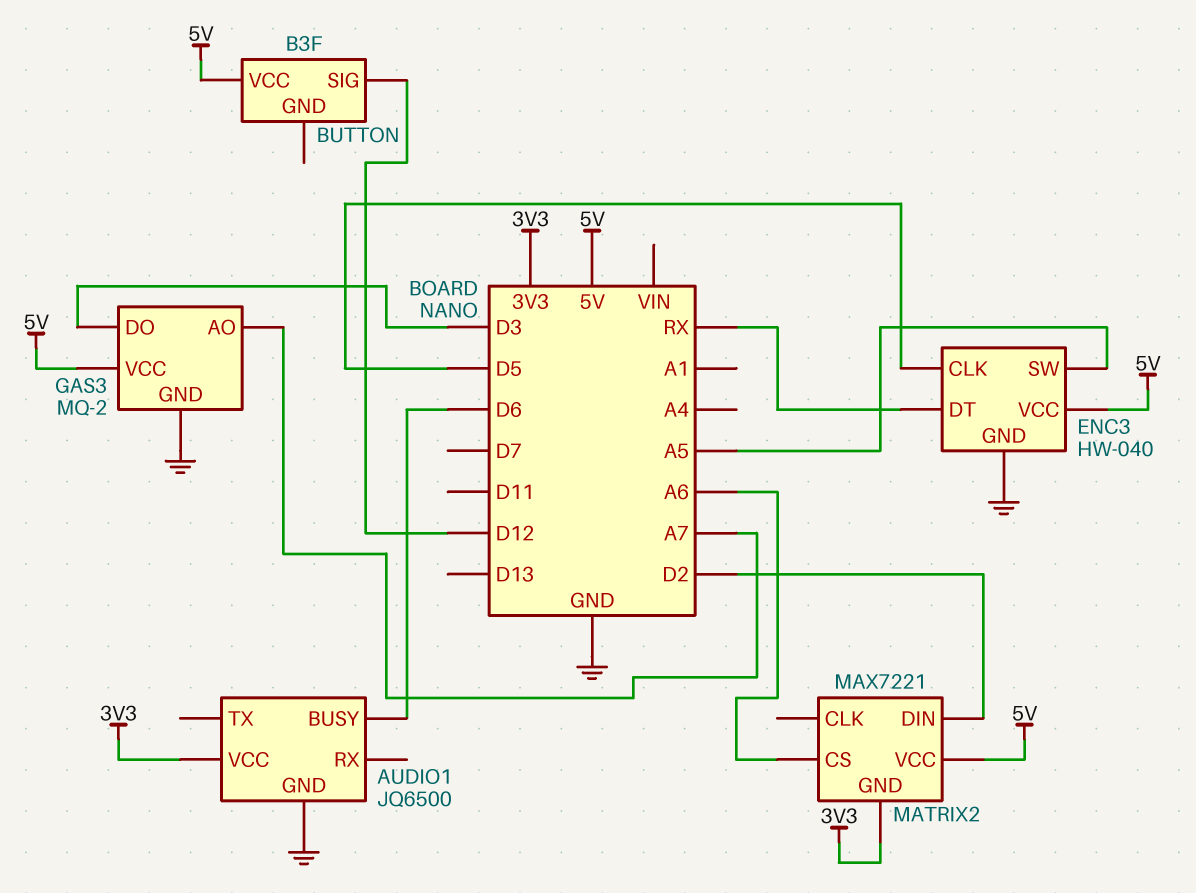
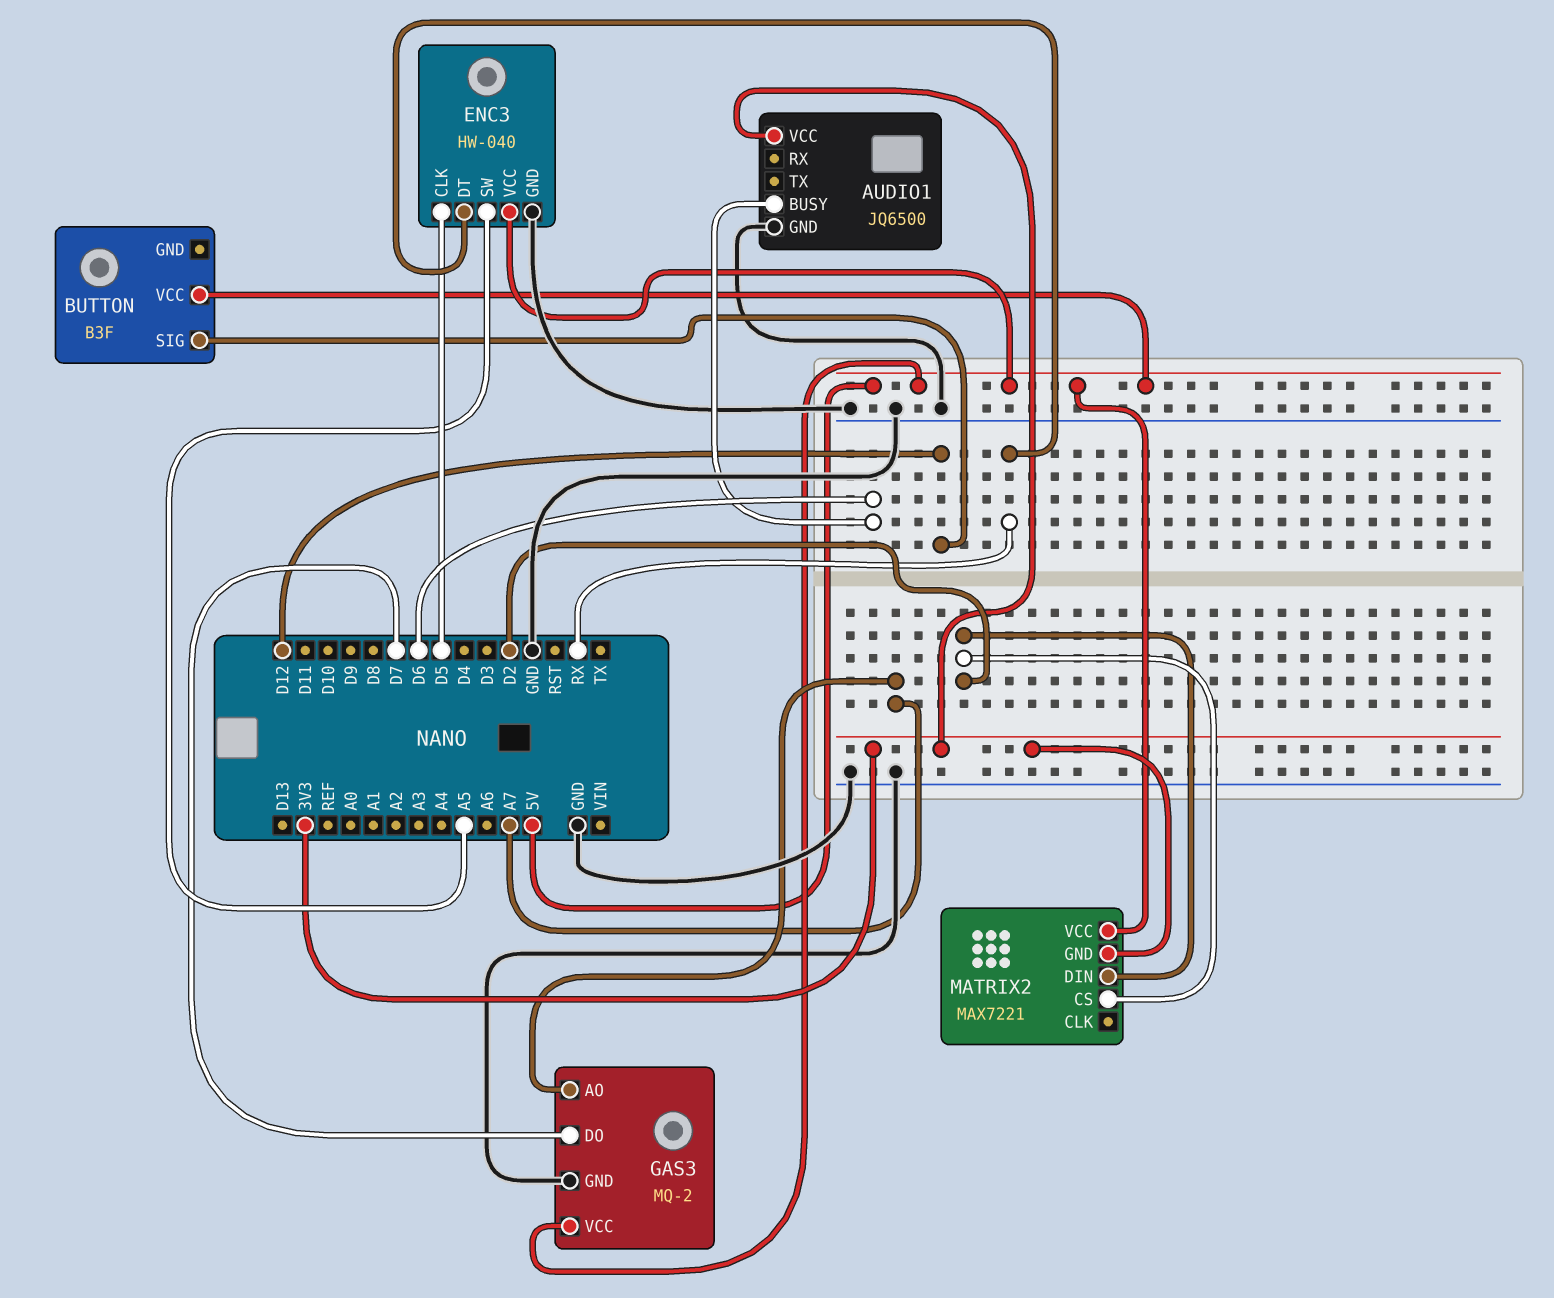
GAS3 pin DO: D3 -> D7
MATRIX2 pin CS: A6 -> D2

